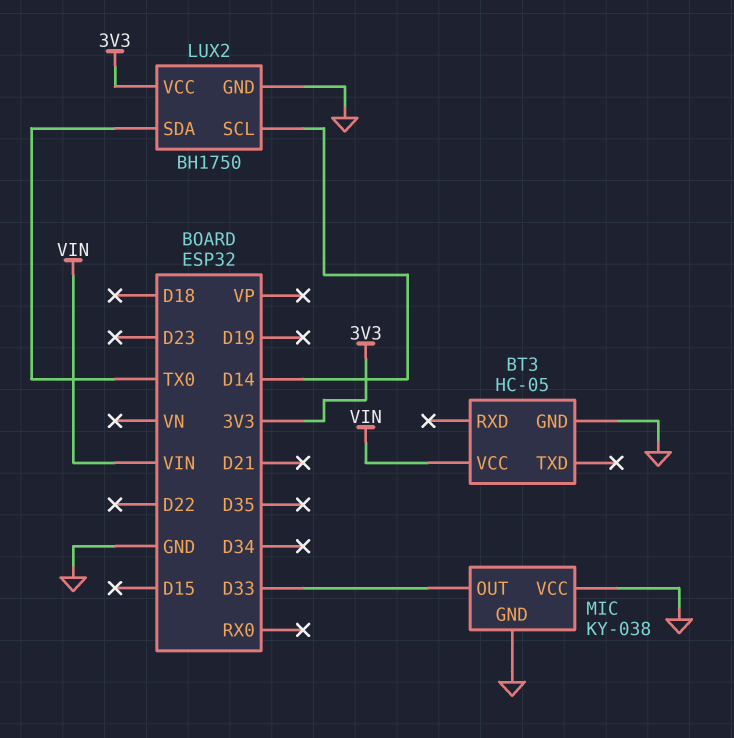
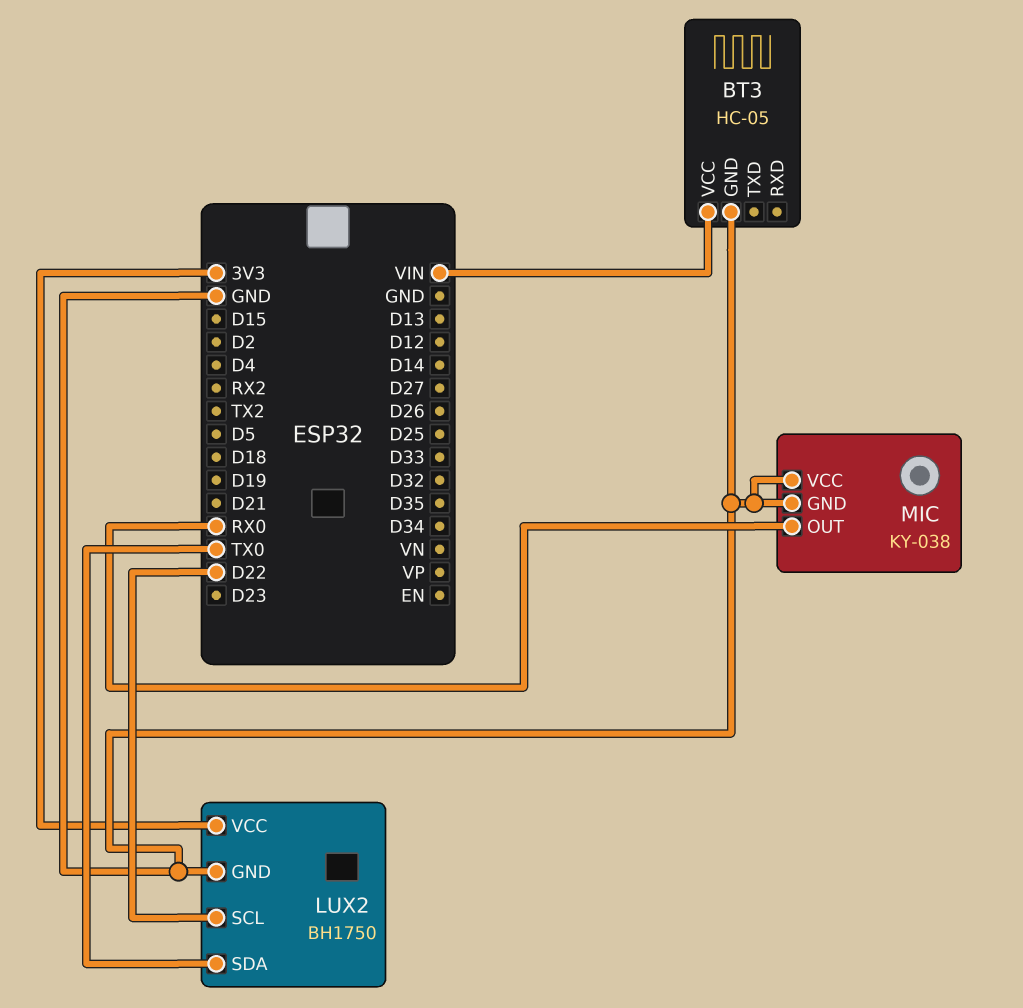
LUX2 pin SCL: D14 -> D22
MIC pin OUT: D33 -> RX0

